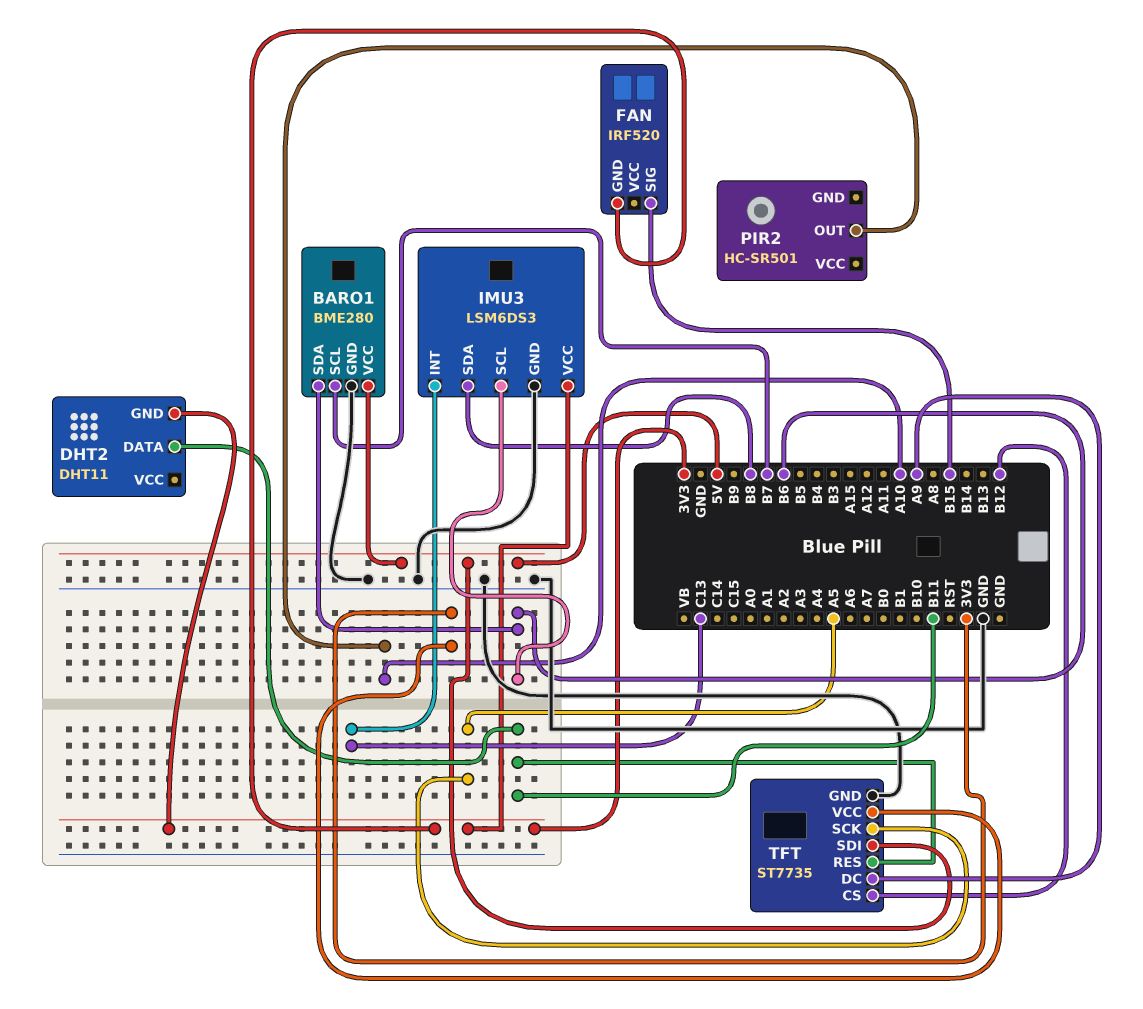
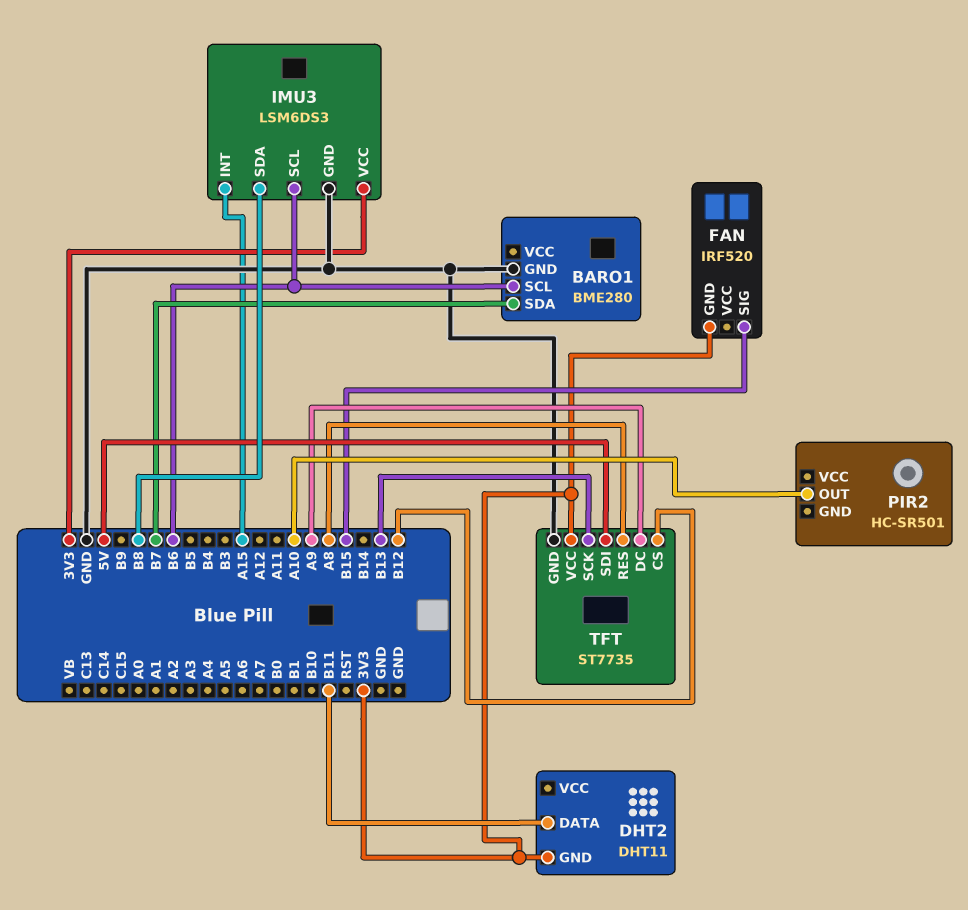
BARO1 pin SCL: B7 -> B6
BARO1 pin SDA: B6 -> B7
BARO1 pin VCC: 5V -> none
IMU3 pin INT: C13 -> A15
TFT pin RES: B11 -> A8
TFT pin SCK: A5 -> B13

